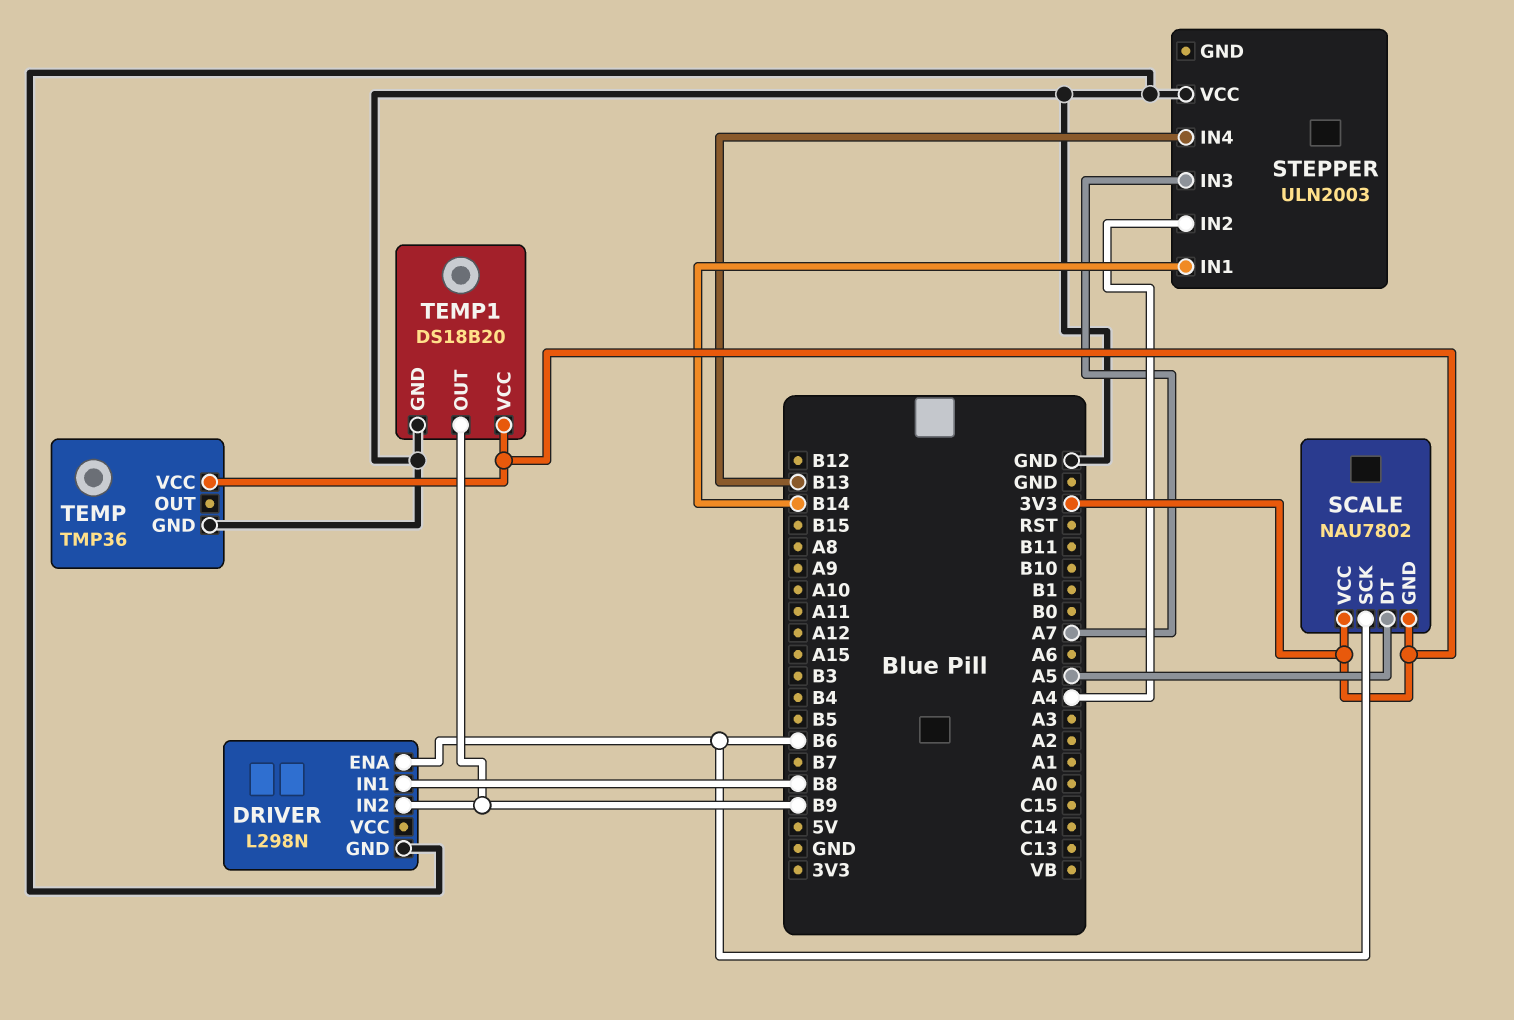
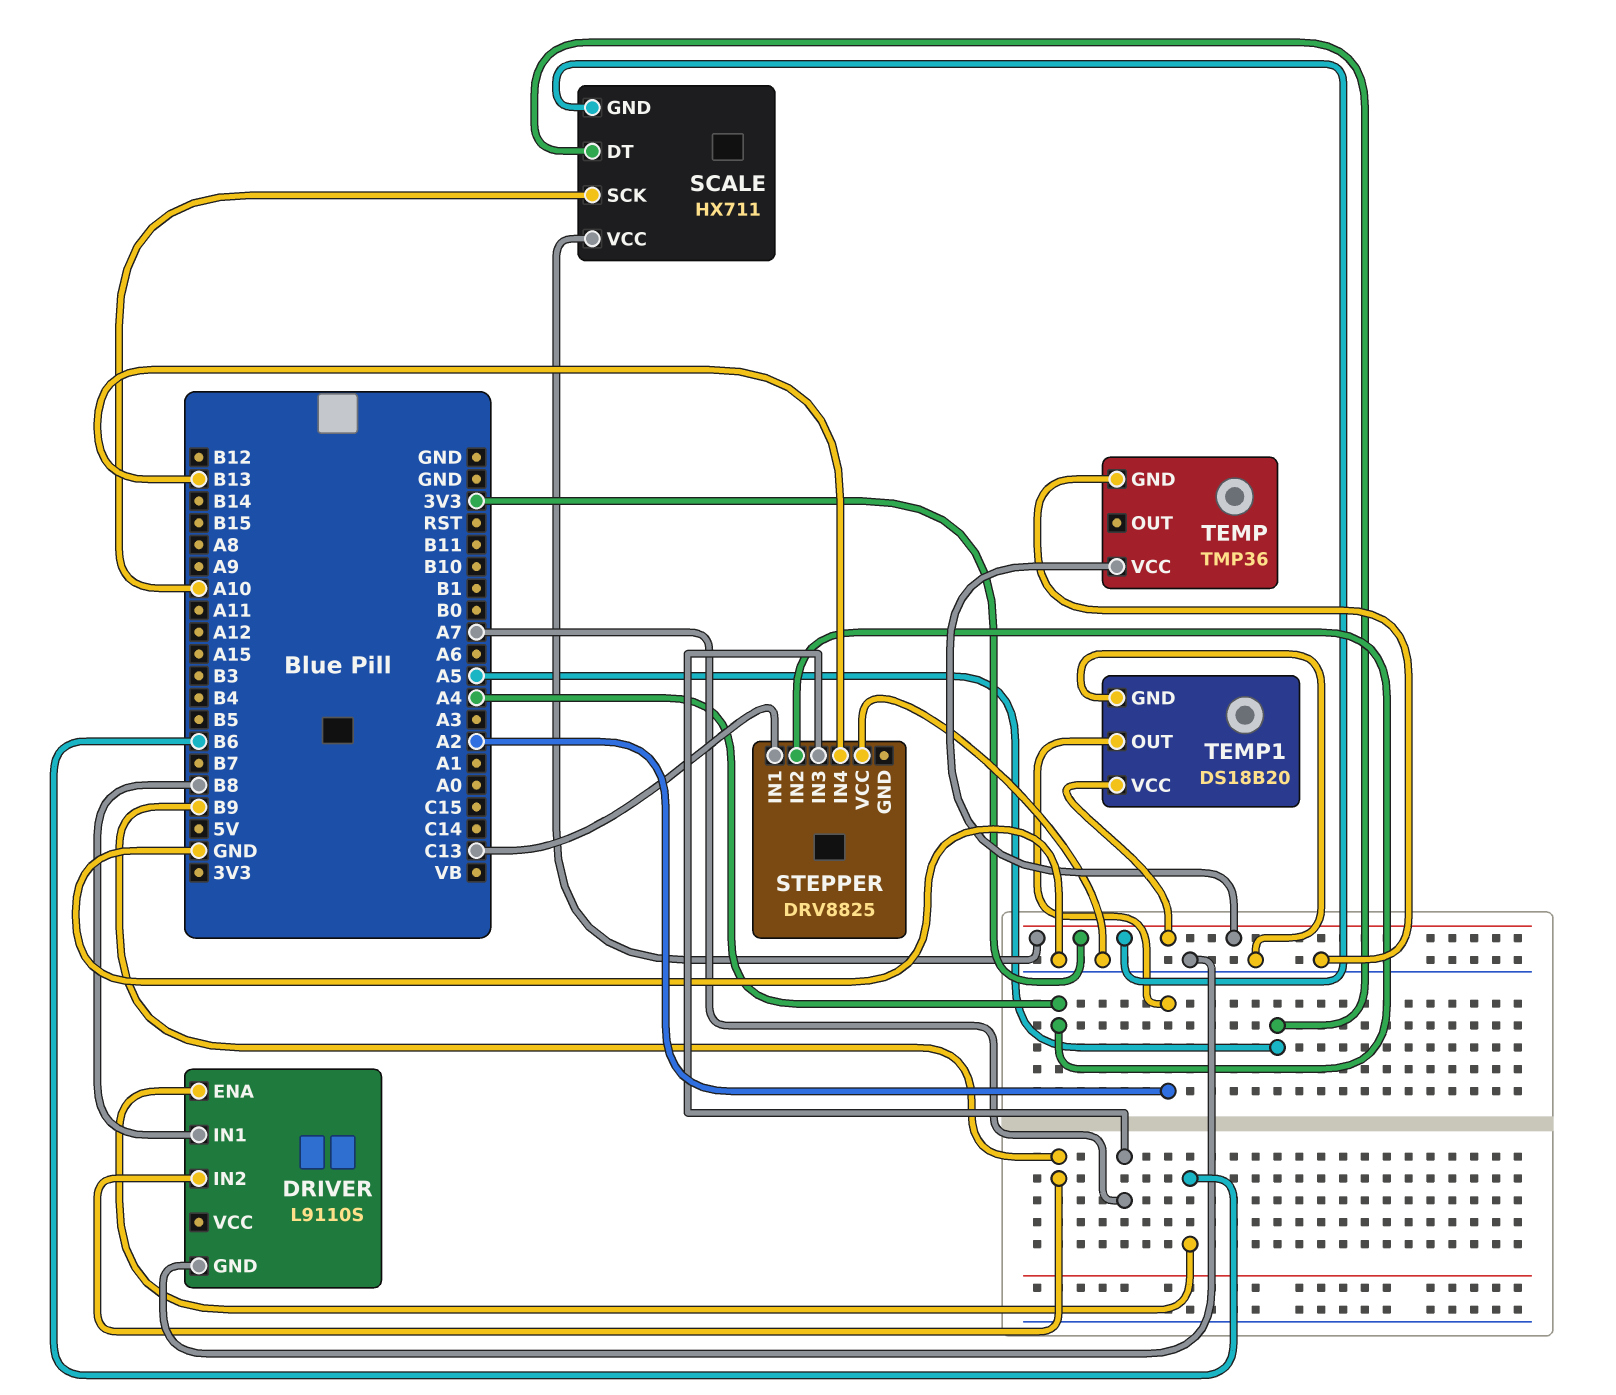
DRIVER: L298N -> L9110S
SCALE: NAU7802 -> HX711
SCALE pin SCK: B6 -> A10
STEPPER: ULN2003 -> DRV8825
STEPPER pin IN1: B14 -> C13
TEMP1 pin OUT: B9 -> A2

